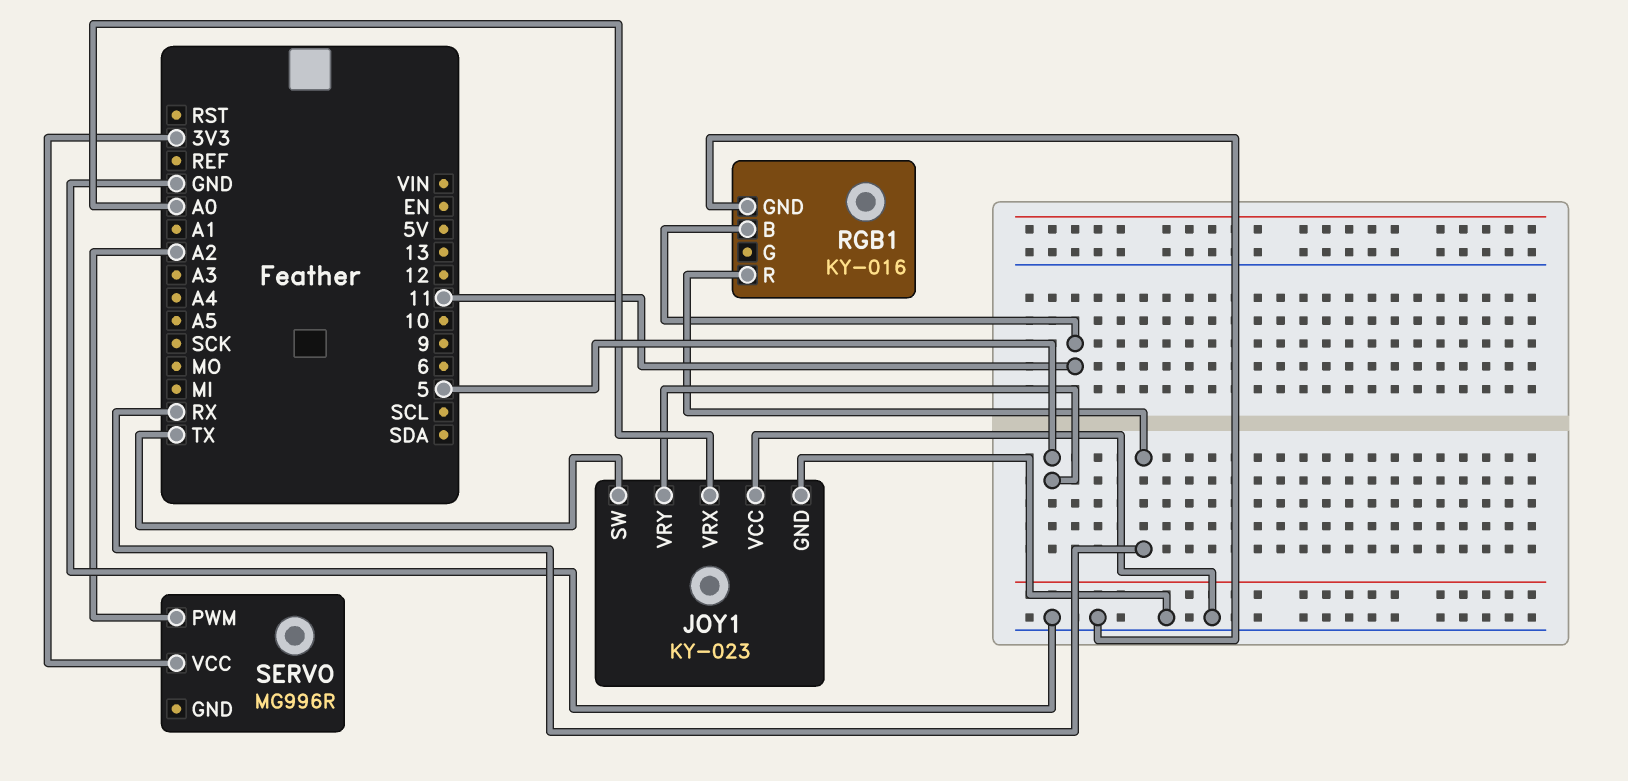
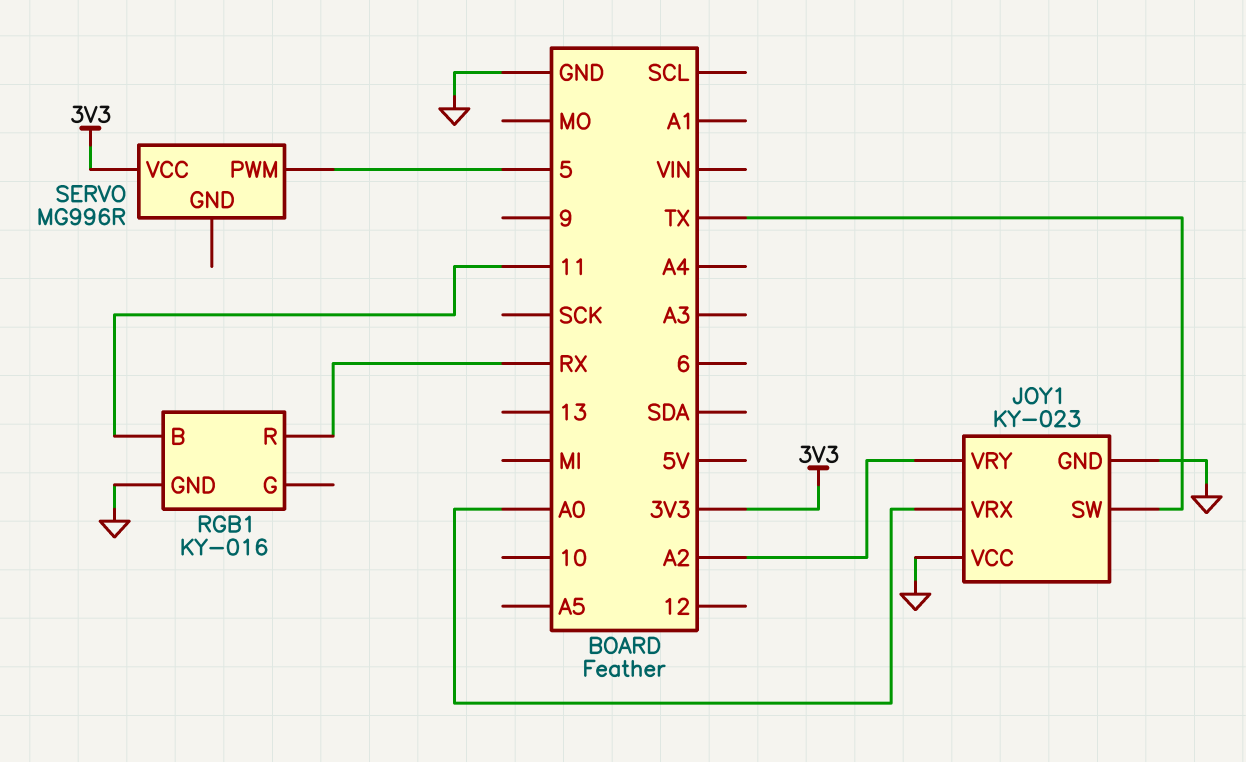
JOY1 pin VRY: 5 -> A2
SERVO pin PWM: A2 -> 5

